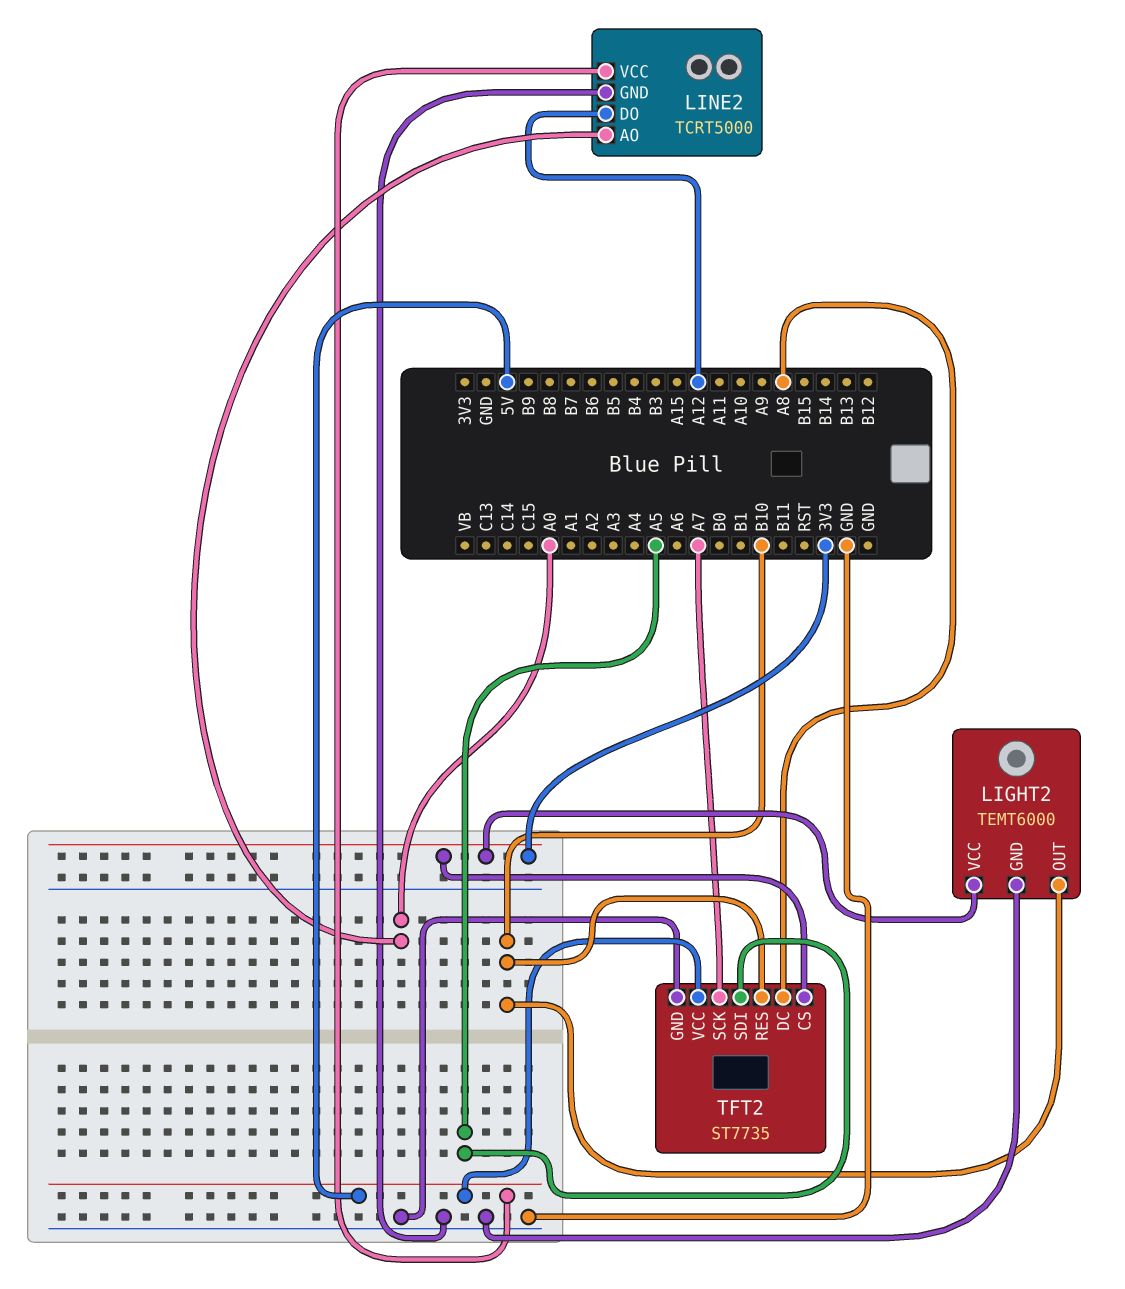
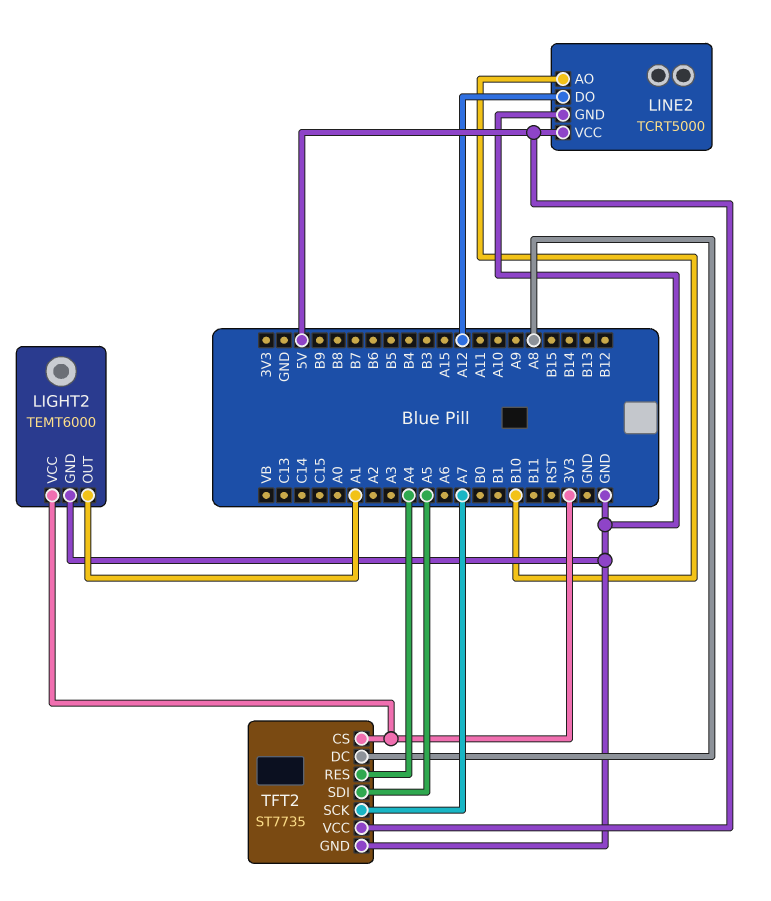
LIGHT2 pin OUT: B10 -> A1
LINE2 pin AO: A0 -> B10
TFT2 pin RES: B10 -> A4

